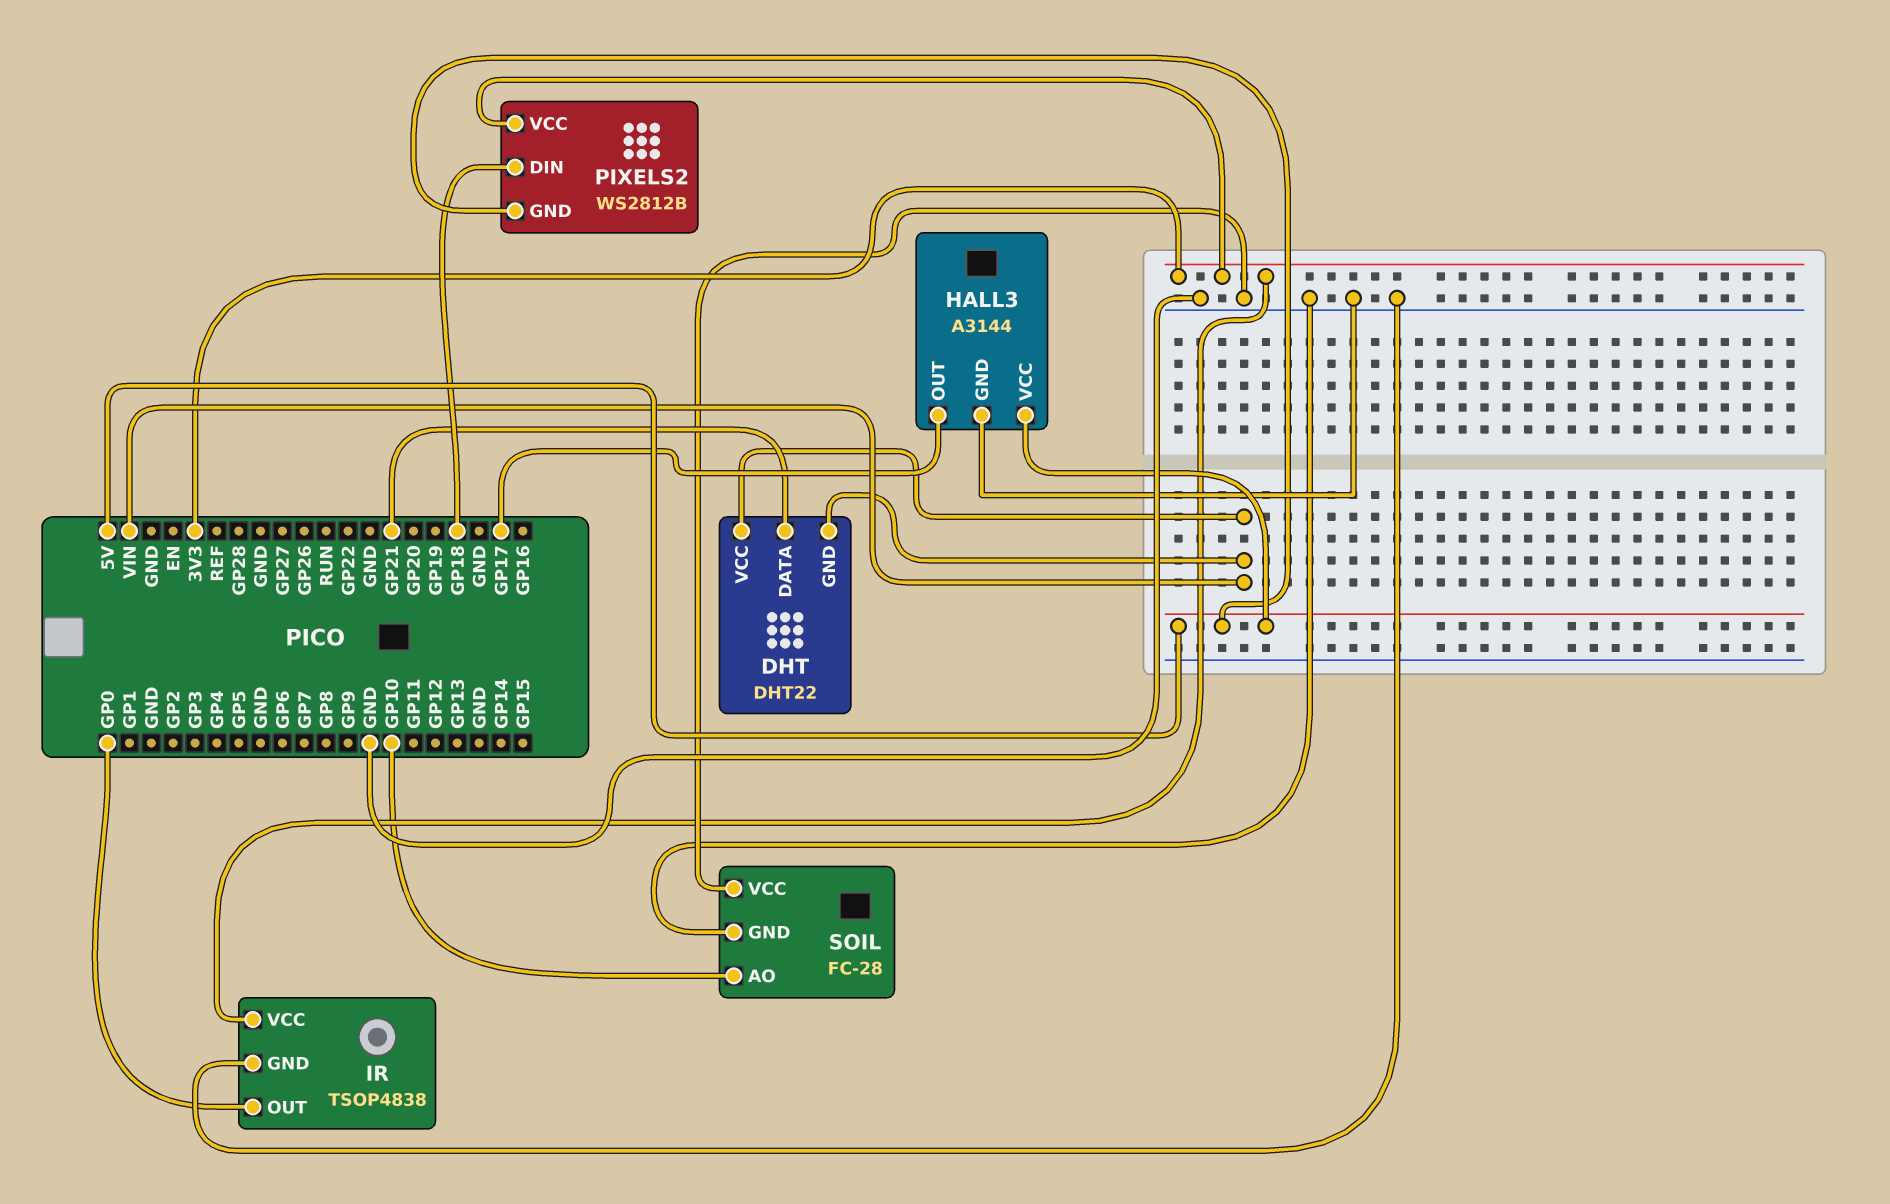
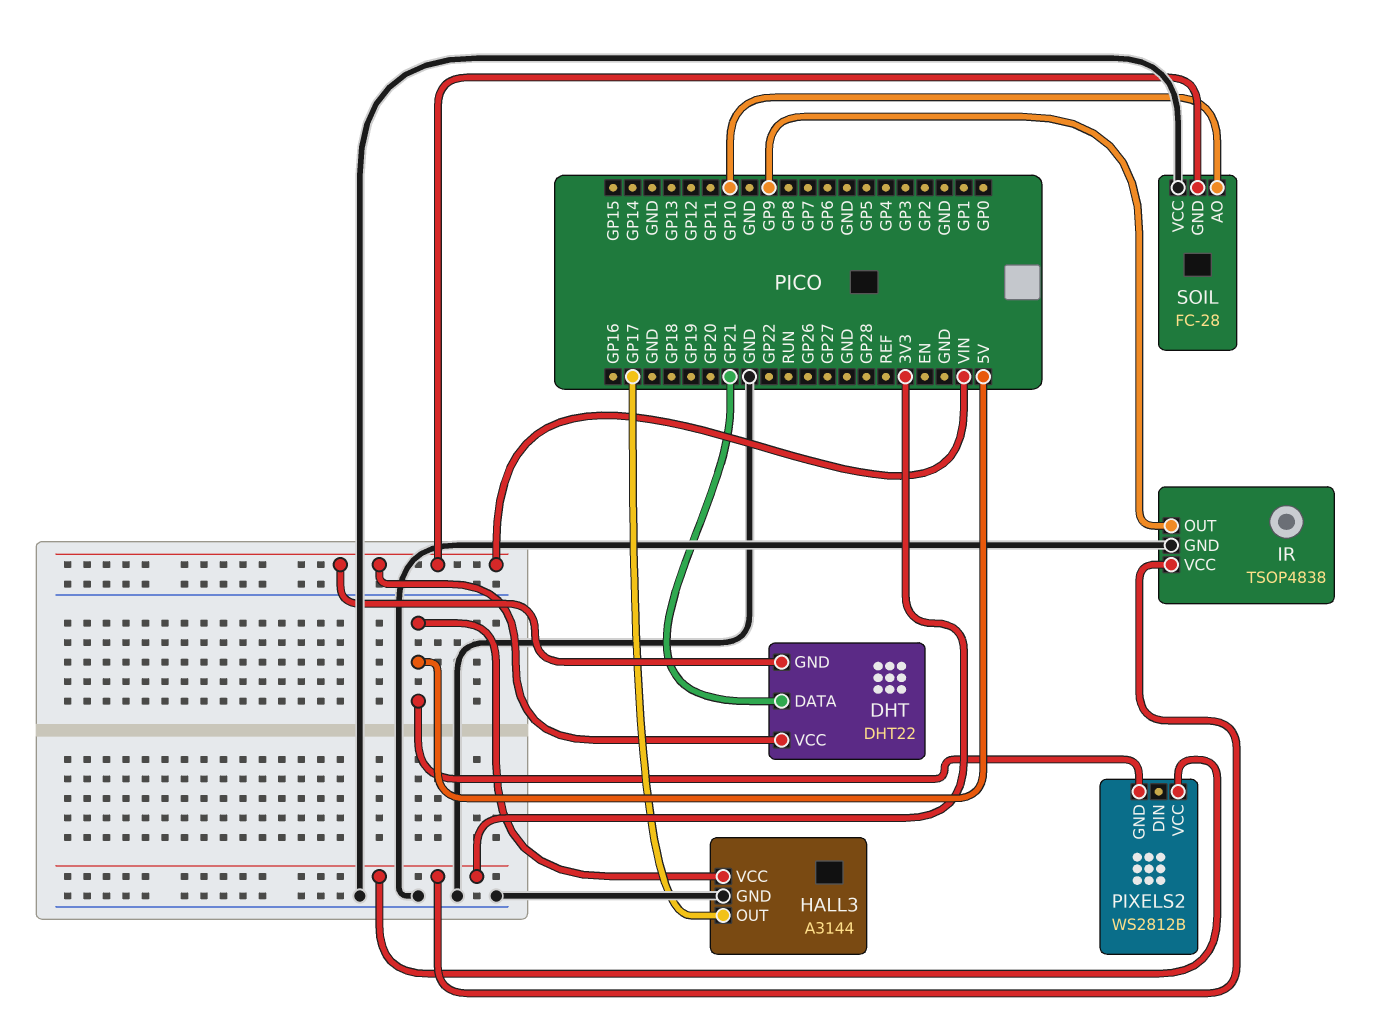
IR pin OUT: GP0 -> GP9
PIXELS2 pin DIN: GP18 -> none
SOIL pin GND: GND -> VIN

